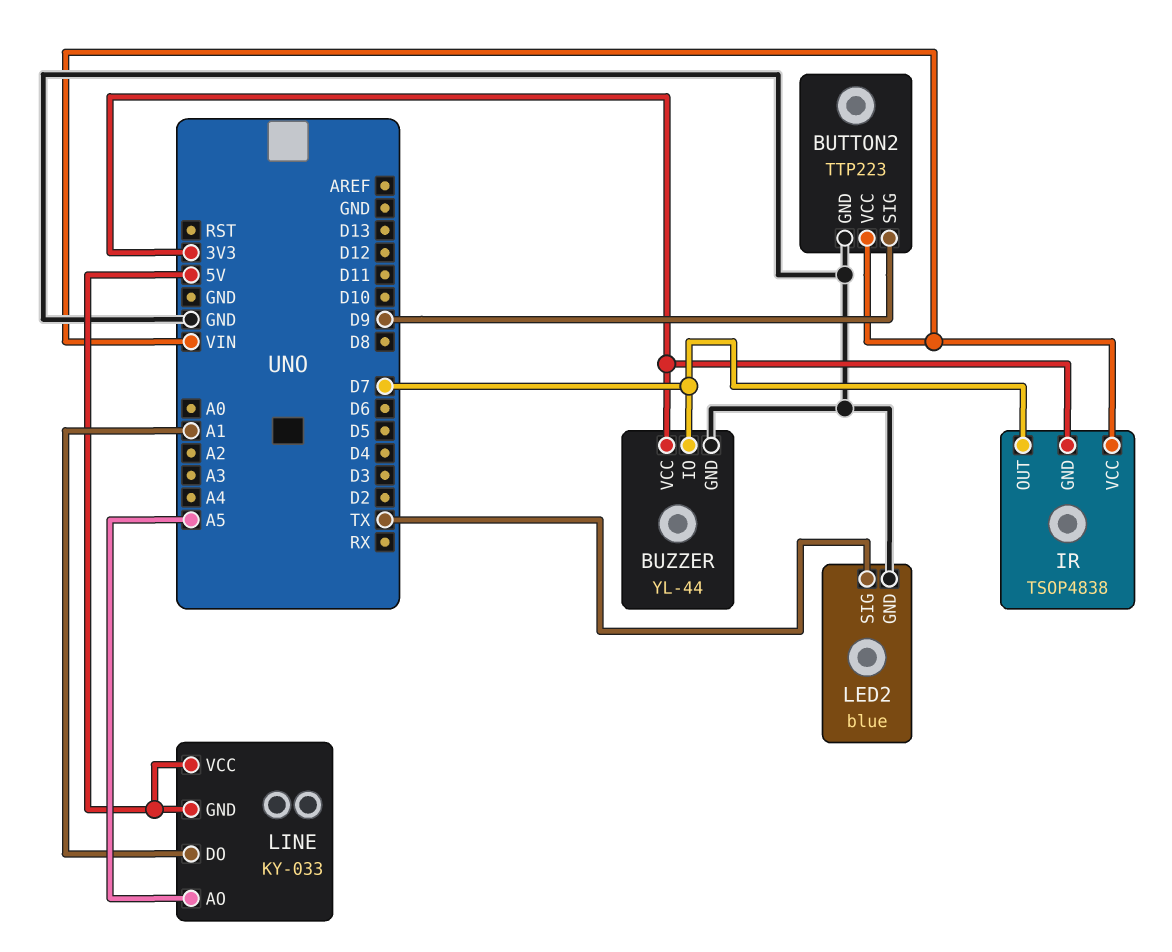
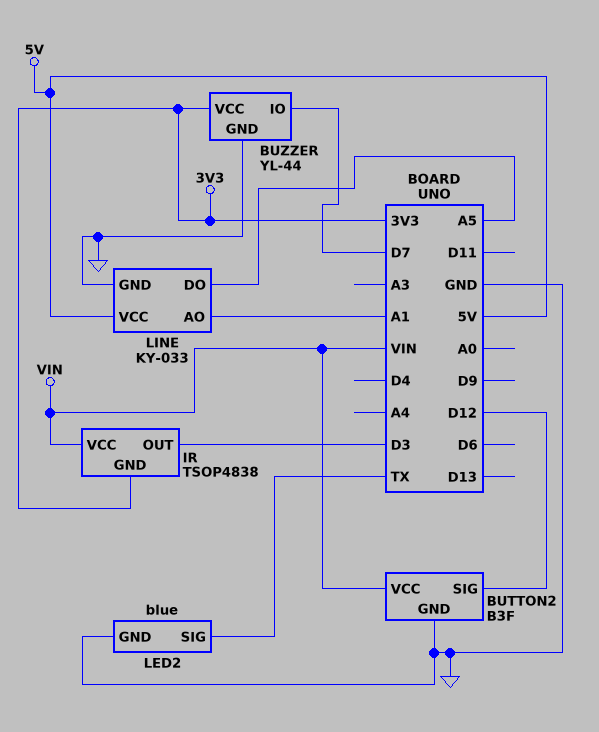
BUTTON2: TTP223 -> B3F
BUTTON2 pin SIG: D9 -> D12
IR pin OUT: D7 -> D3
LINE pin AO: A5 -> A1
LINE pin DO: A1 -> A5
LINE pin GND: 5V -> GND

